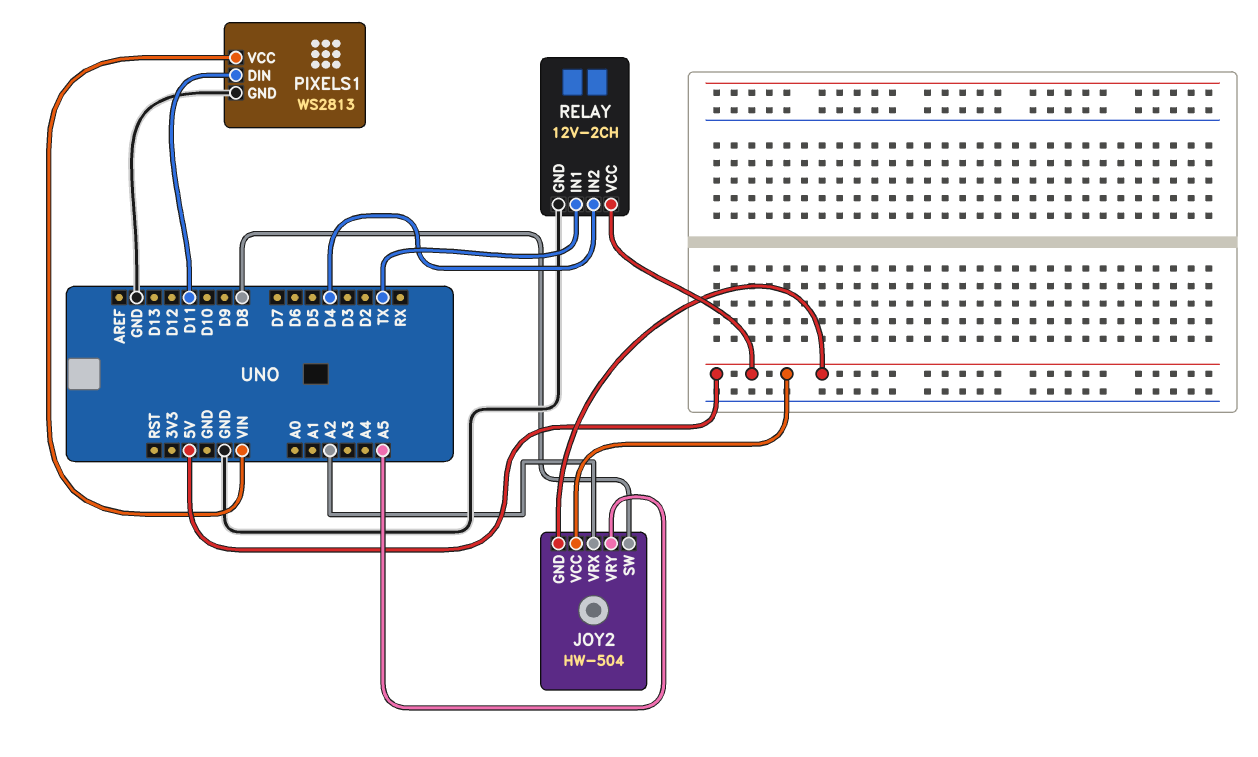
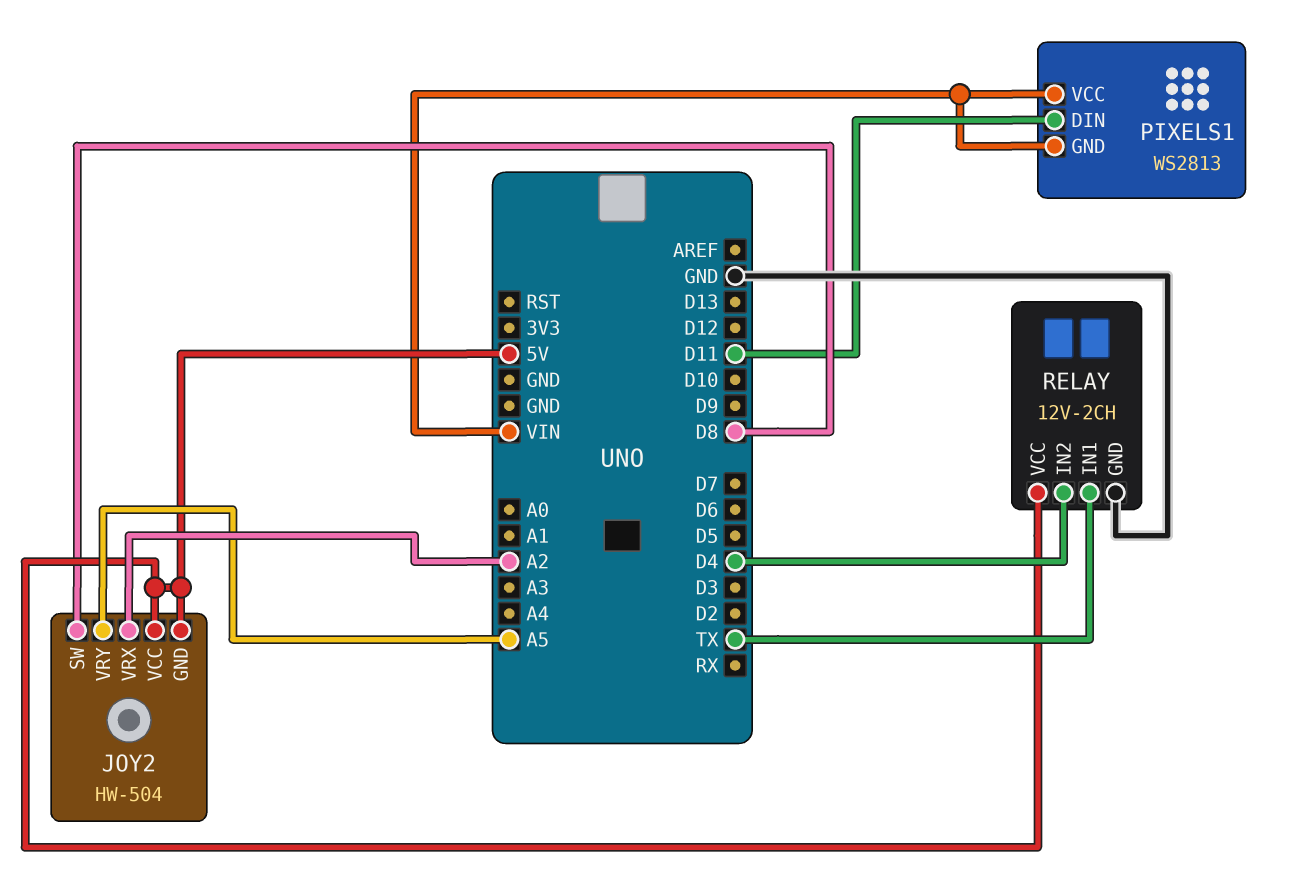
PIXELS1 pin GND: GND -> VIN

